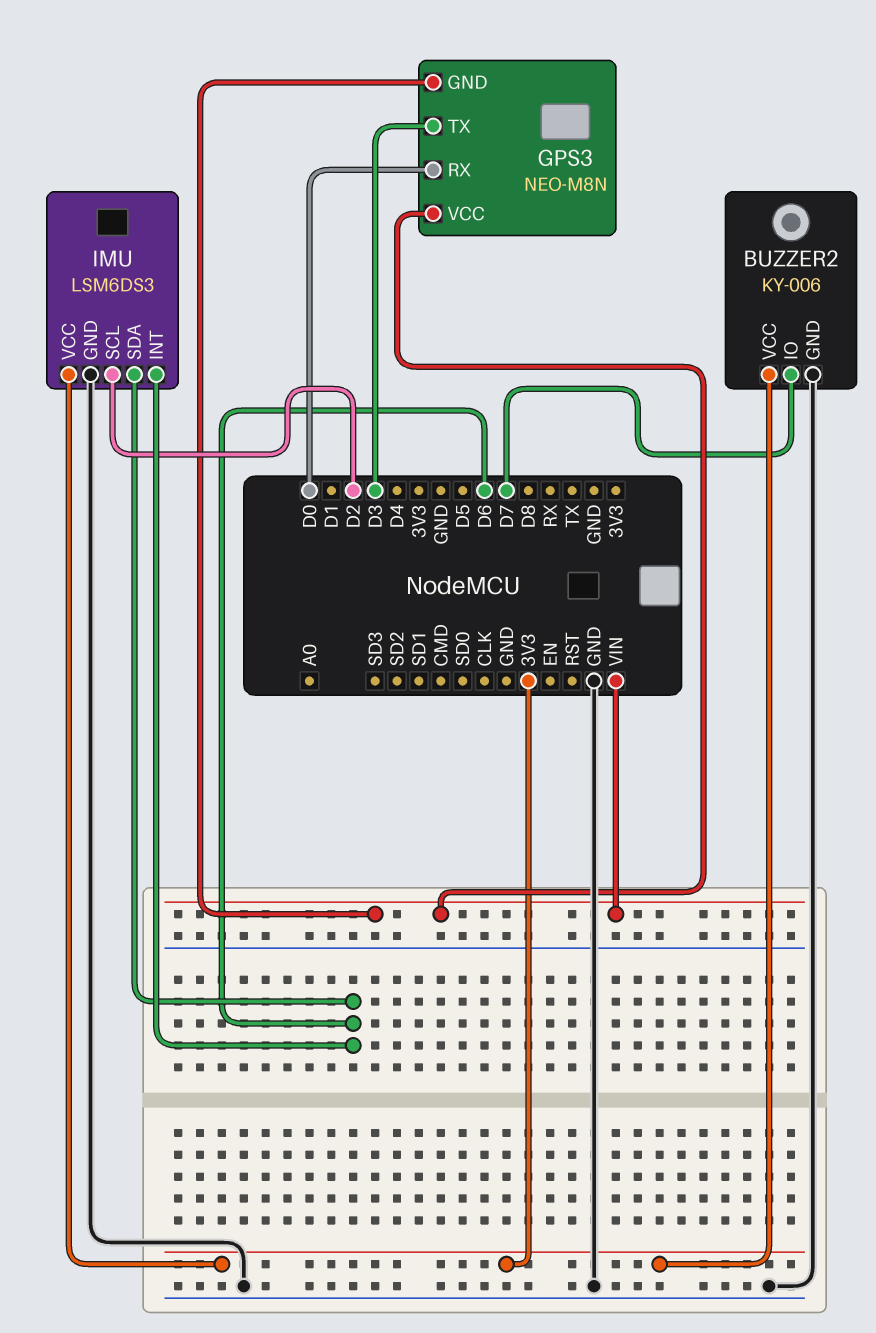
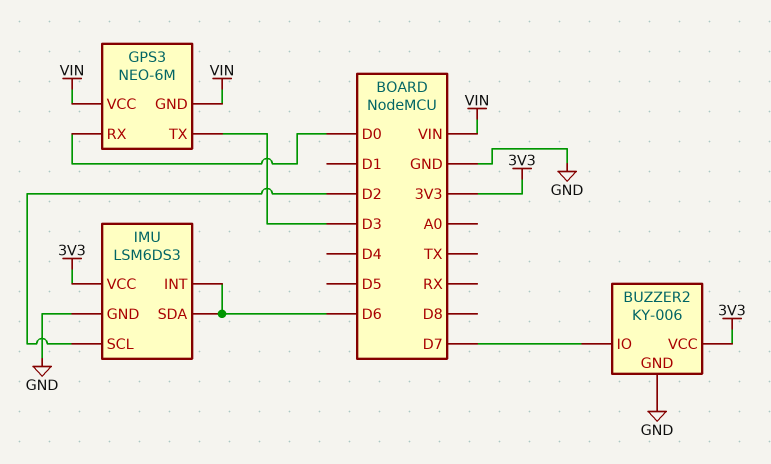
GPS3: NEO-M8N -> NEO-6M

